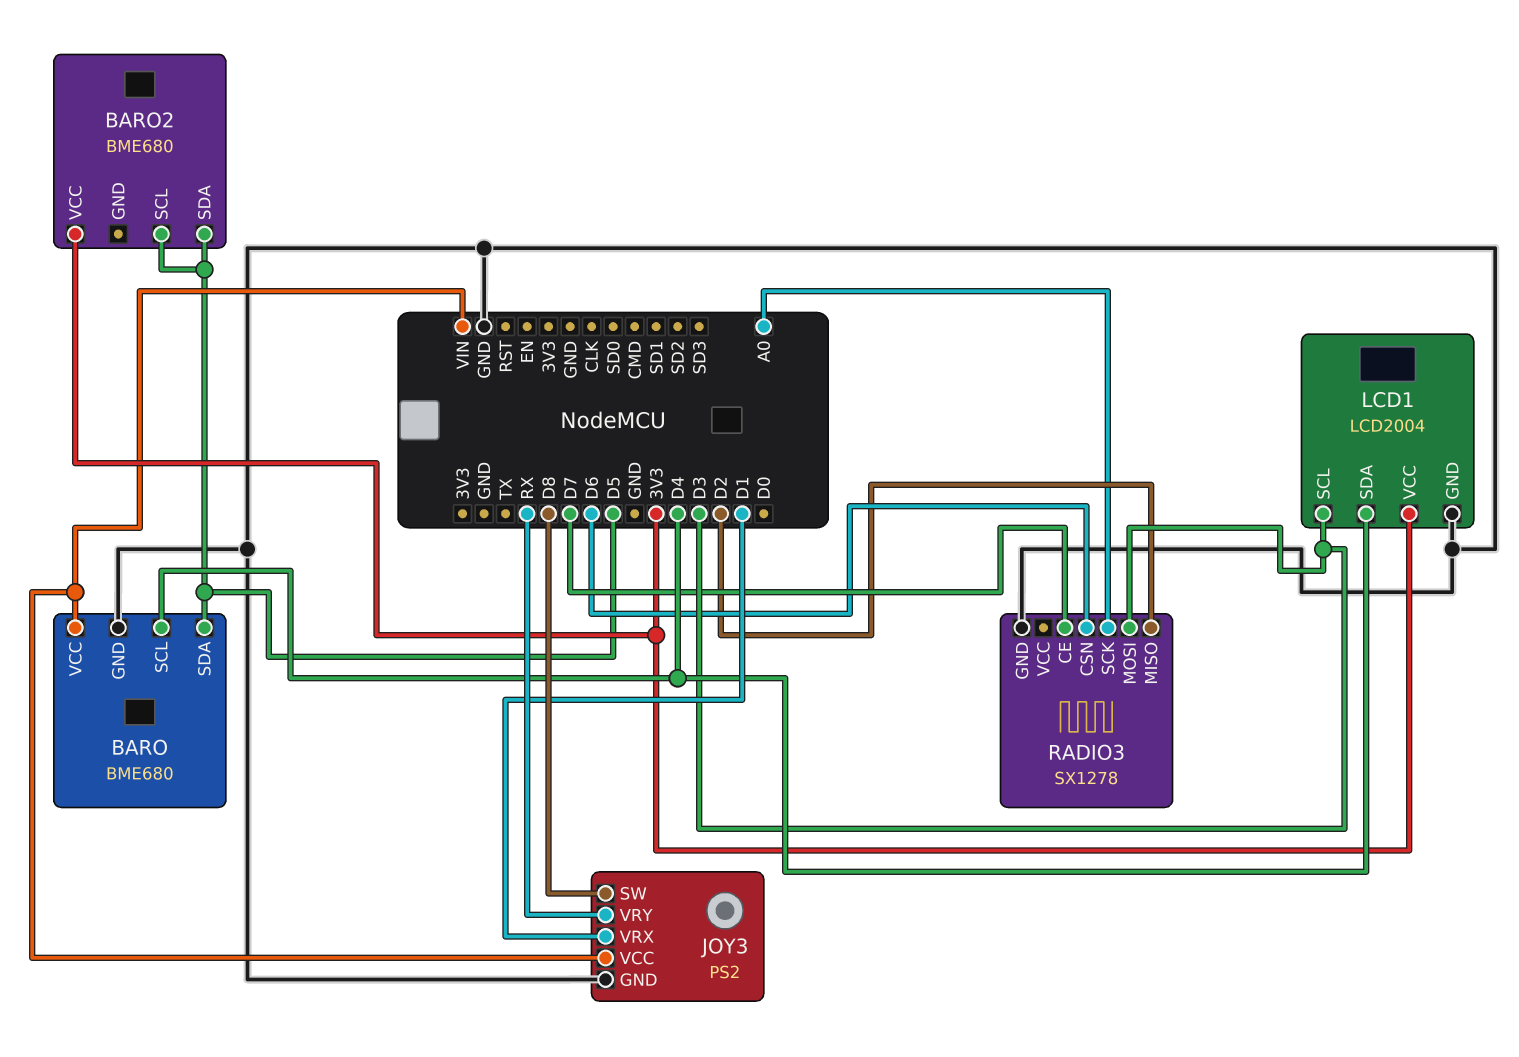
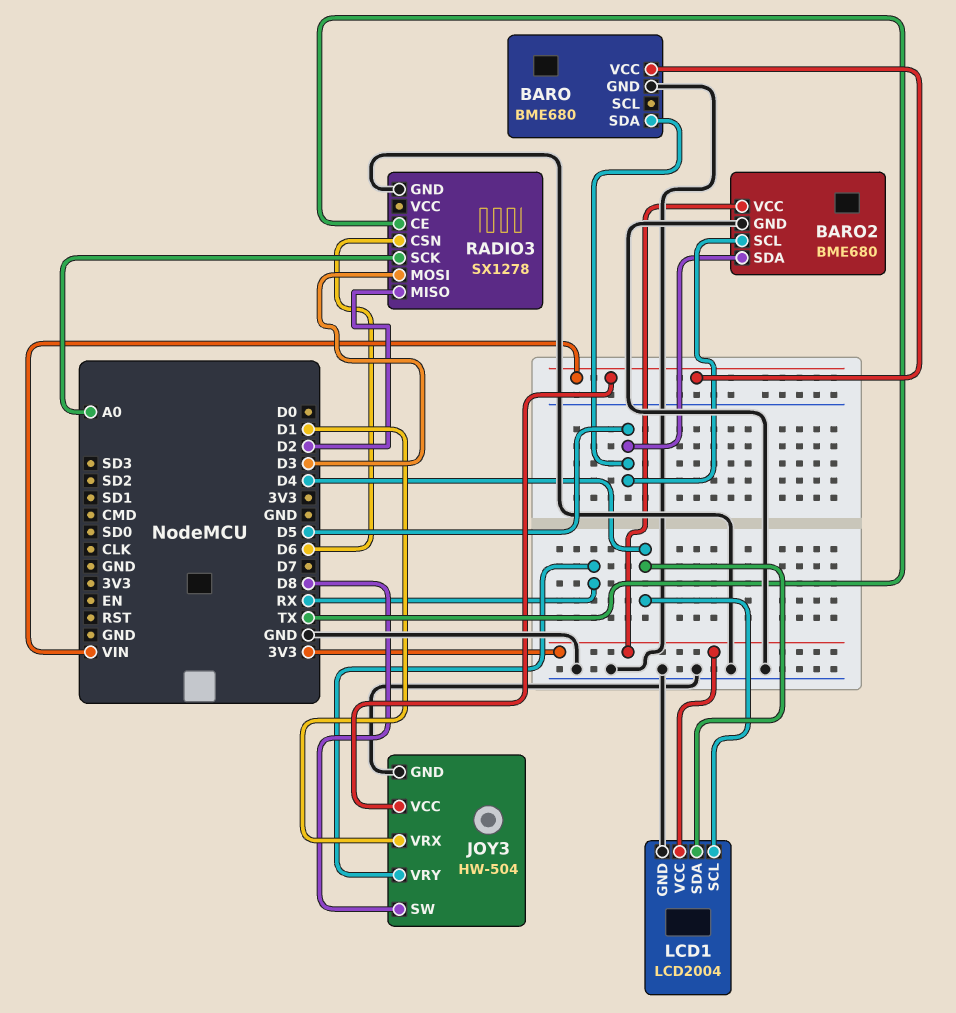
BARO pin SCL: D4 -> none
BARO2 pin GND: none -> GND
JOY3: PS2 -> HW-504
LCD1 pin SCL: D3 -> D4
RADIO3 pin CE: D7 -> TX

